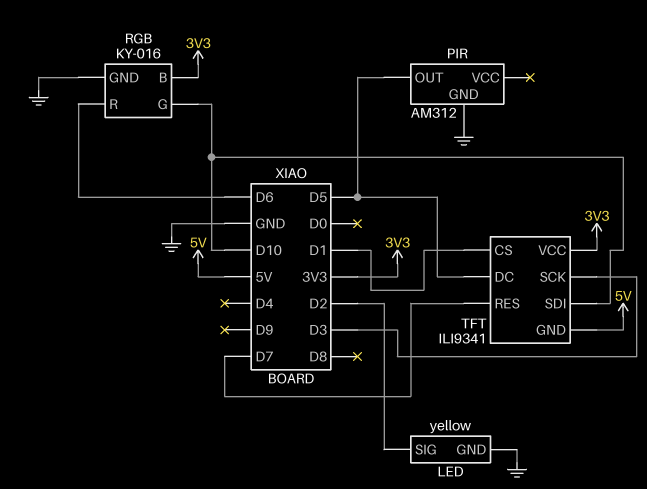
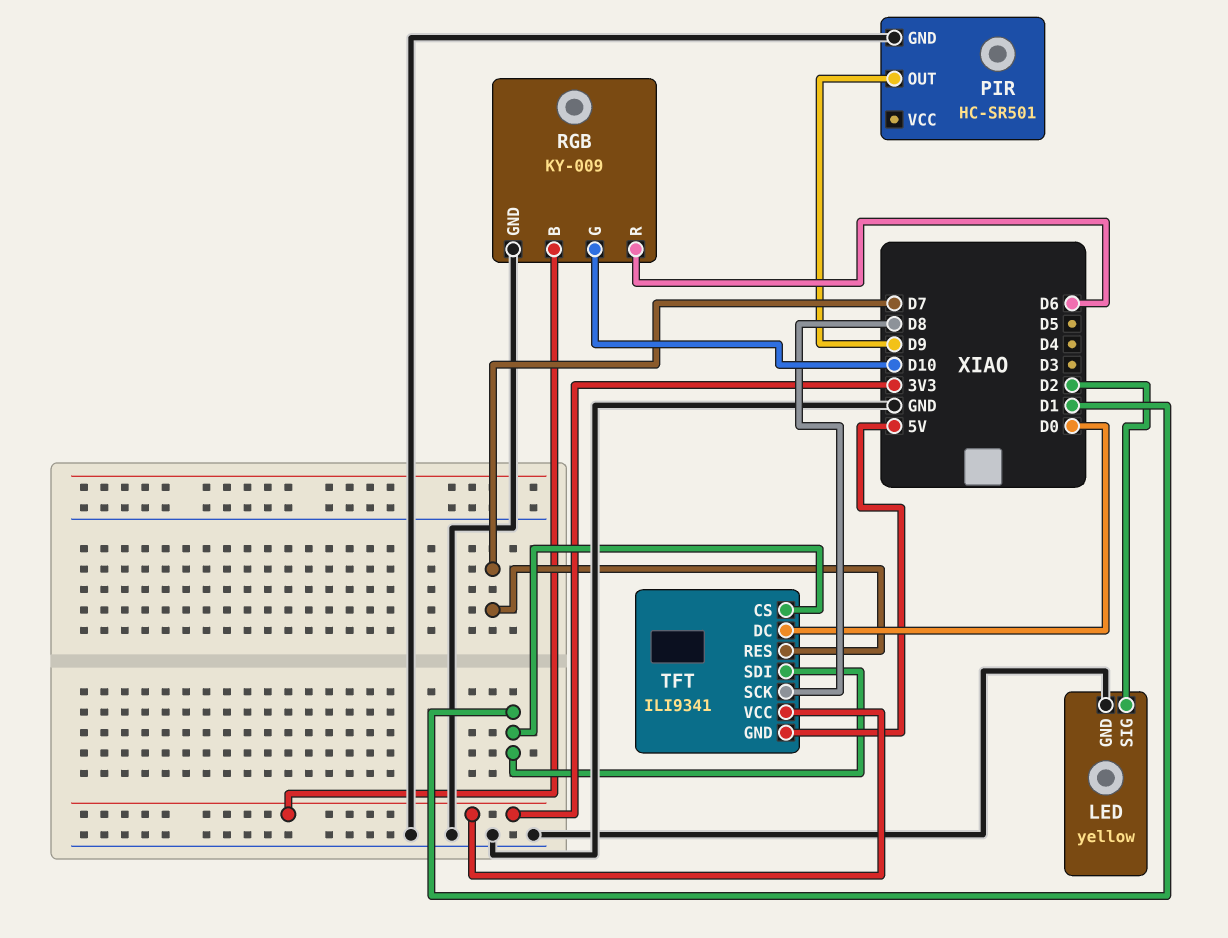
PIR: AM312 -> HC-SR501
PIR pin OUT: D5 -> D9
RGB: KY-016 -> KY-009
TFT pin DC: D5 -> D0
TFT pin SCK: D3 -> D8
TFT pin SDI: D10 -> D1

